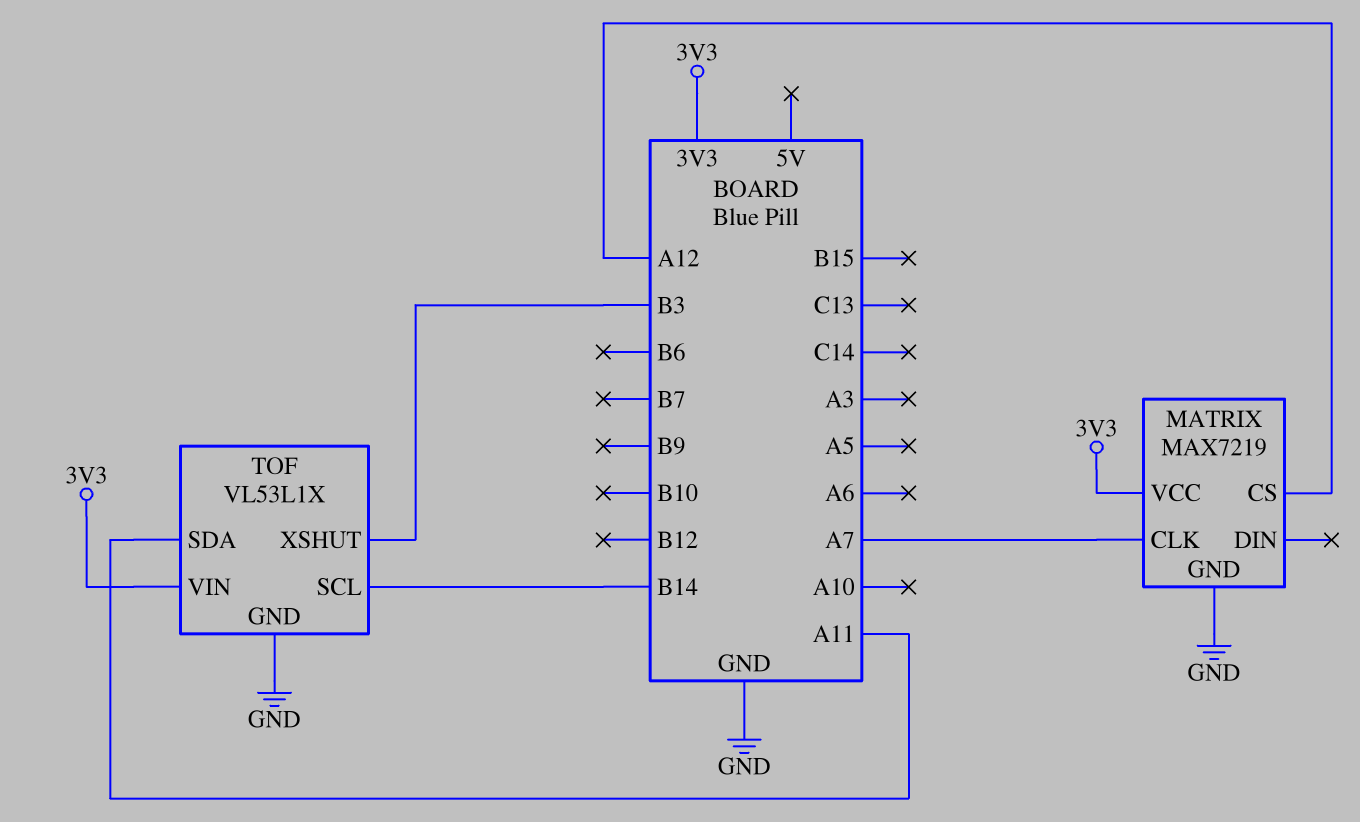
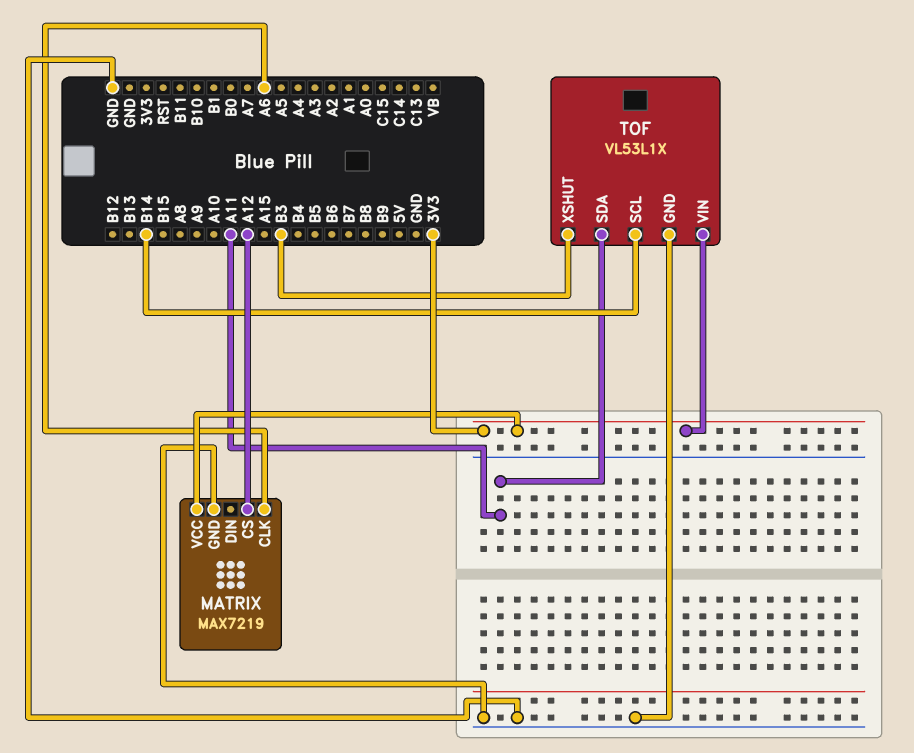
MATRIX pin CLK: A7 -> A6

